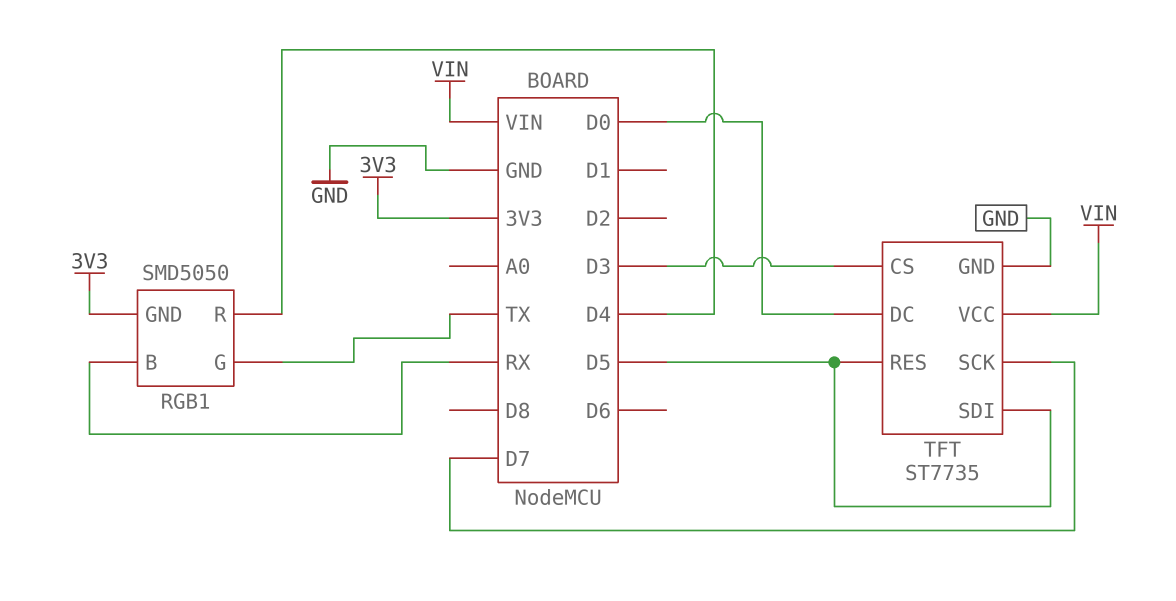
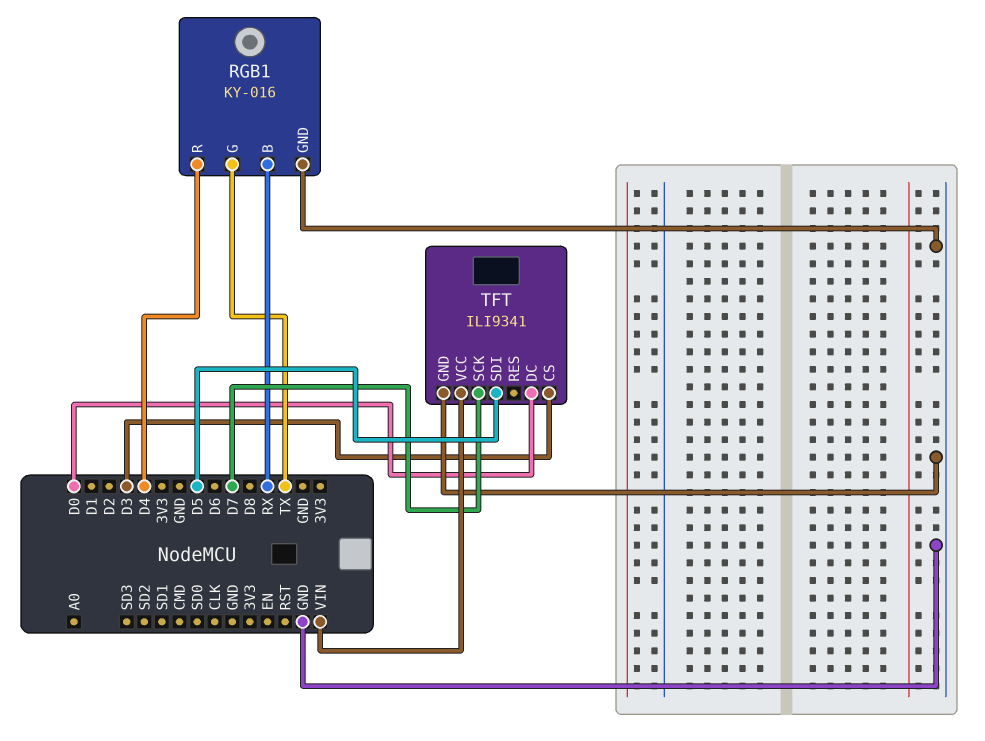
RGB1: SMD5050 -> KY-016
RGB1 pin GND: 3V3 -> GND
TFT: ST7735 -> ILI9341
TFT pin RES: D5 -> none

